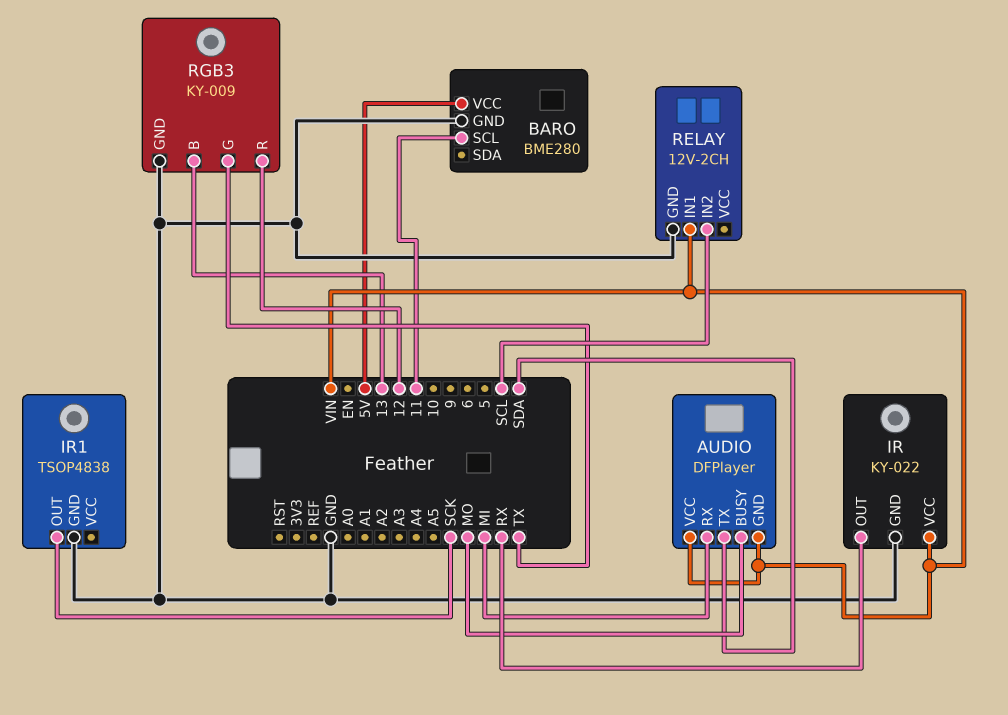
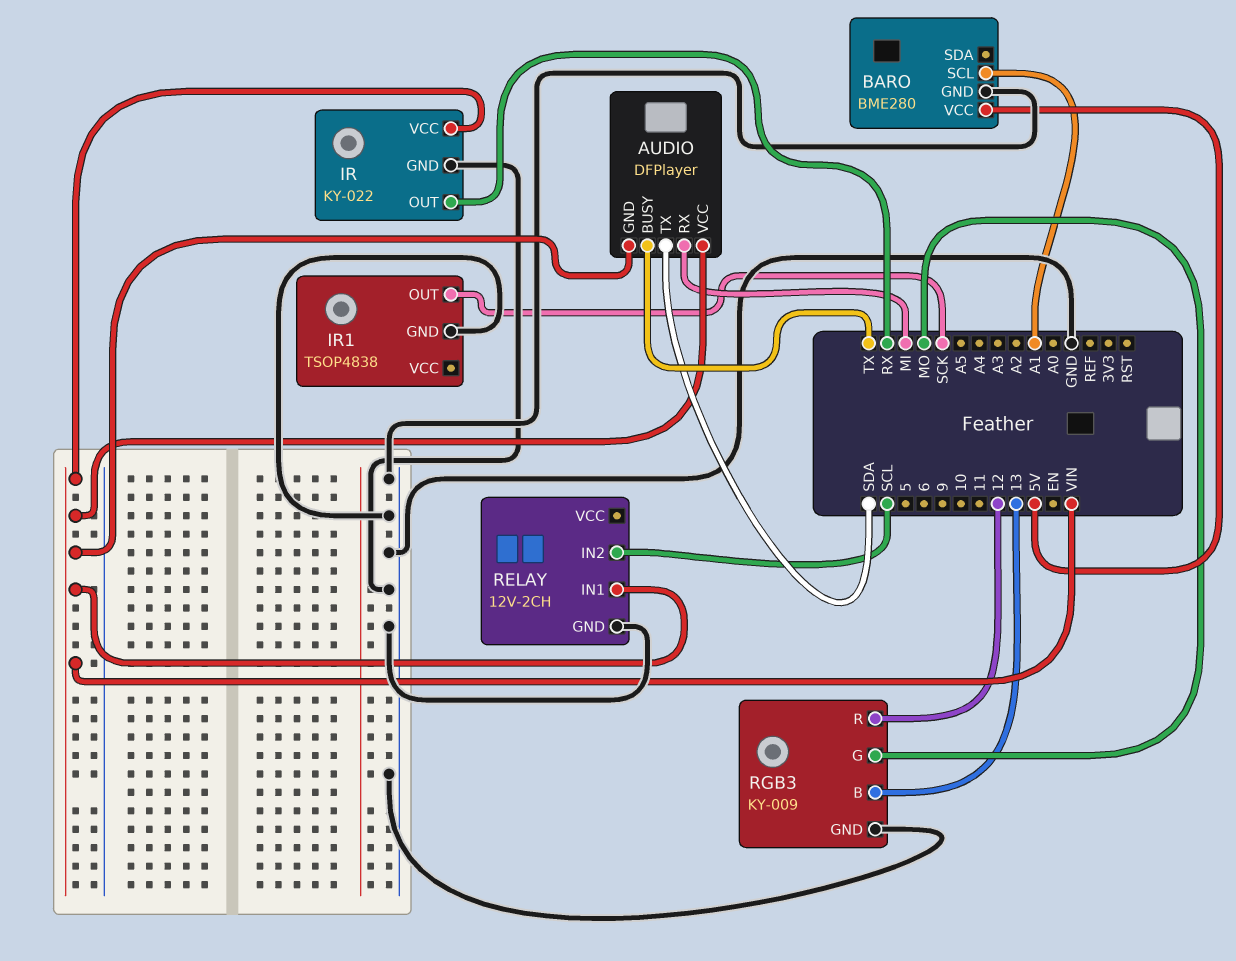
AUDIO pin BUSY: MO -> TX
BARO pin SCL: 11 -> A1
RGB3 pin G: TX -> MO

